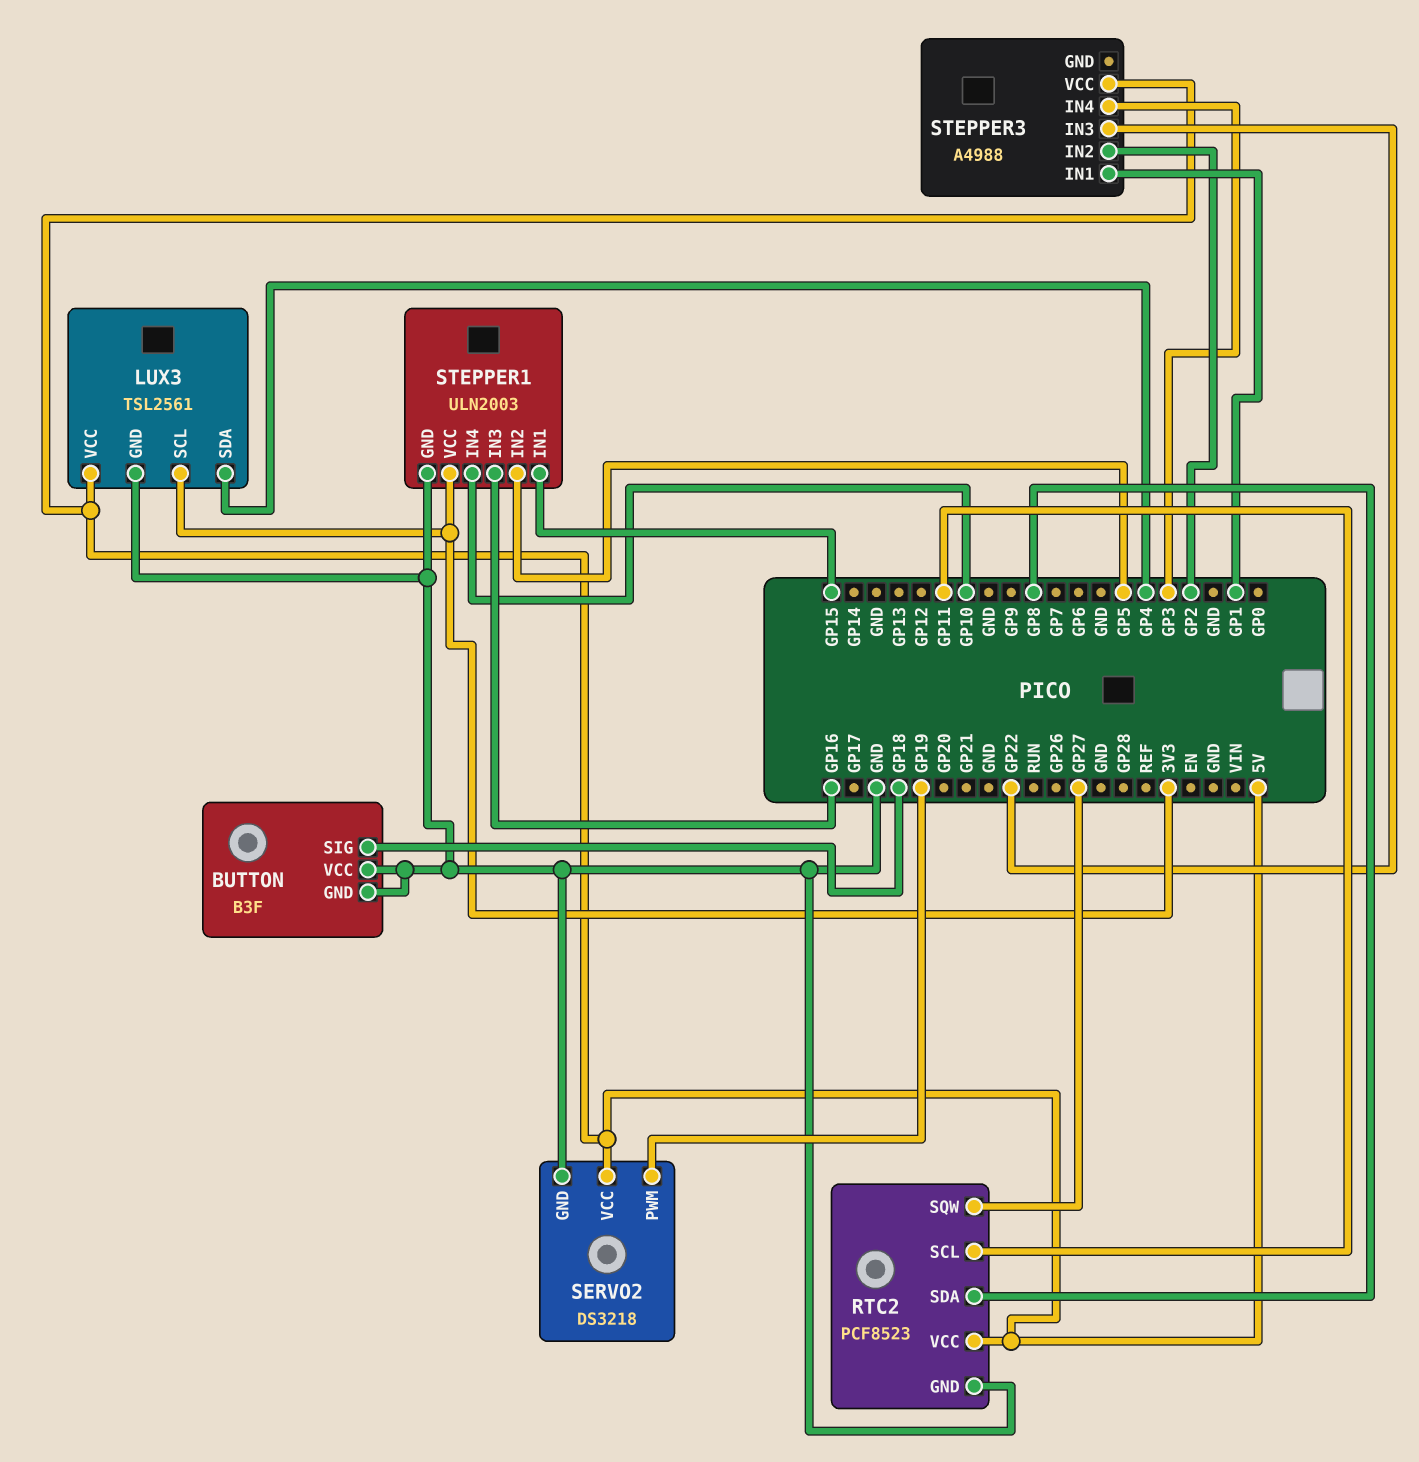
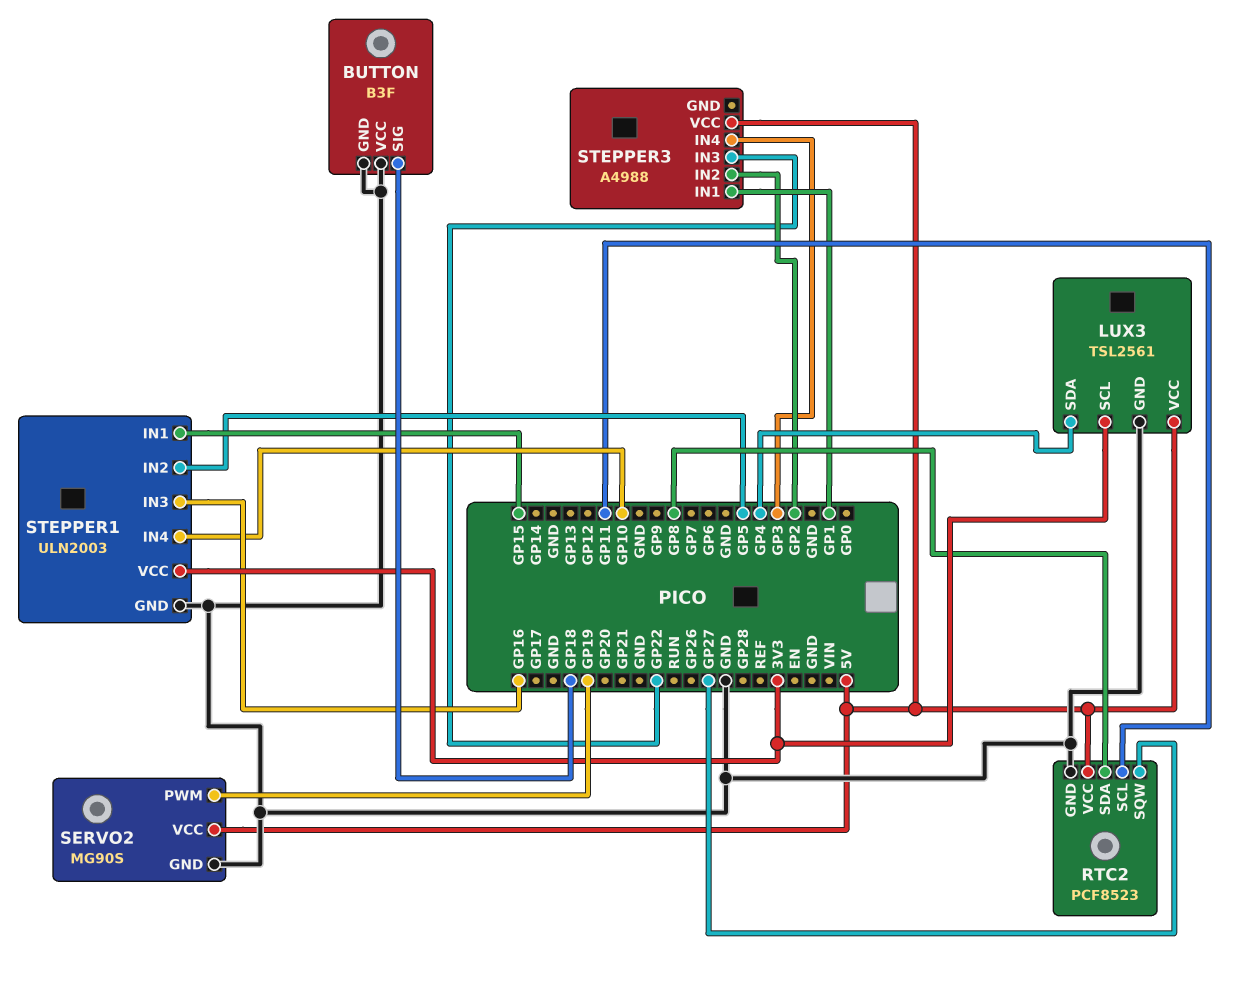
SERVO2: DS3218 -> MG90S

